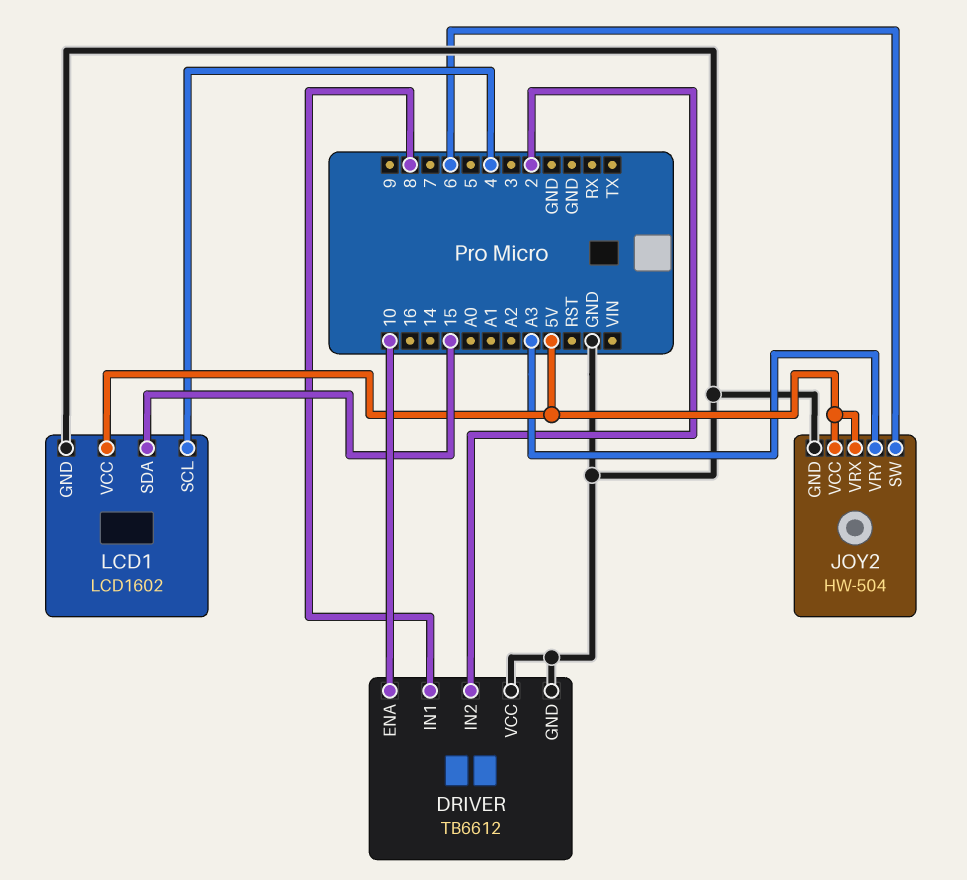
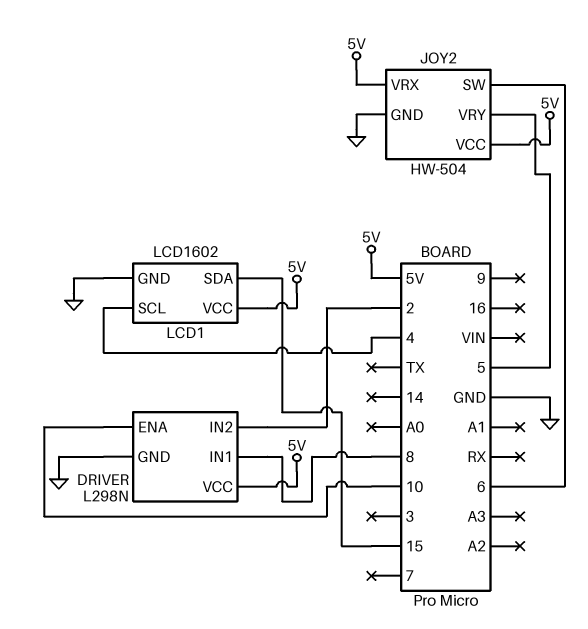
DRIVER: TB6612 -> L298N
DRIVER pin VCC: GND -> 5V
JOY2 pin VRY: A3 -> 5

